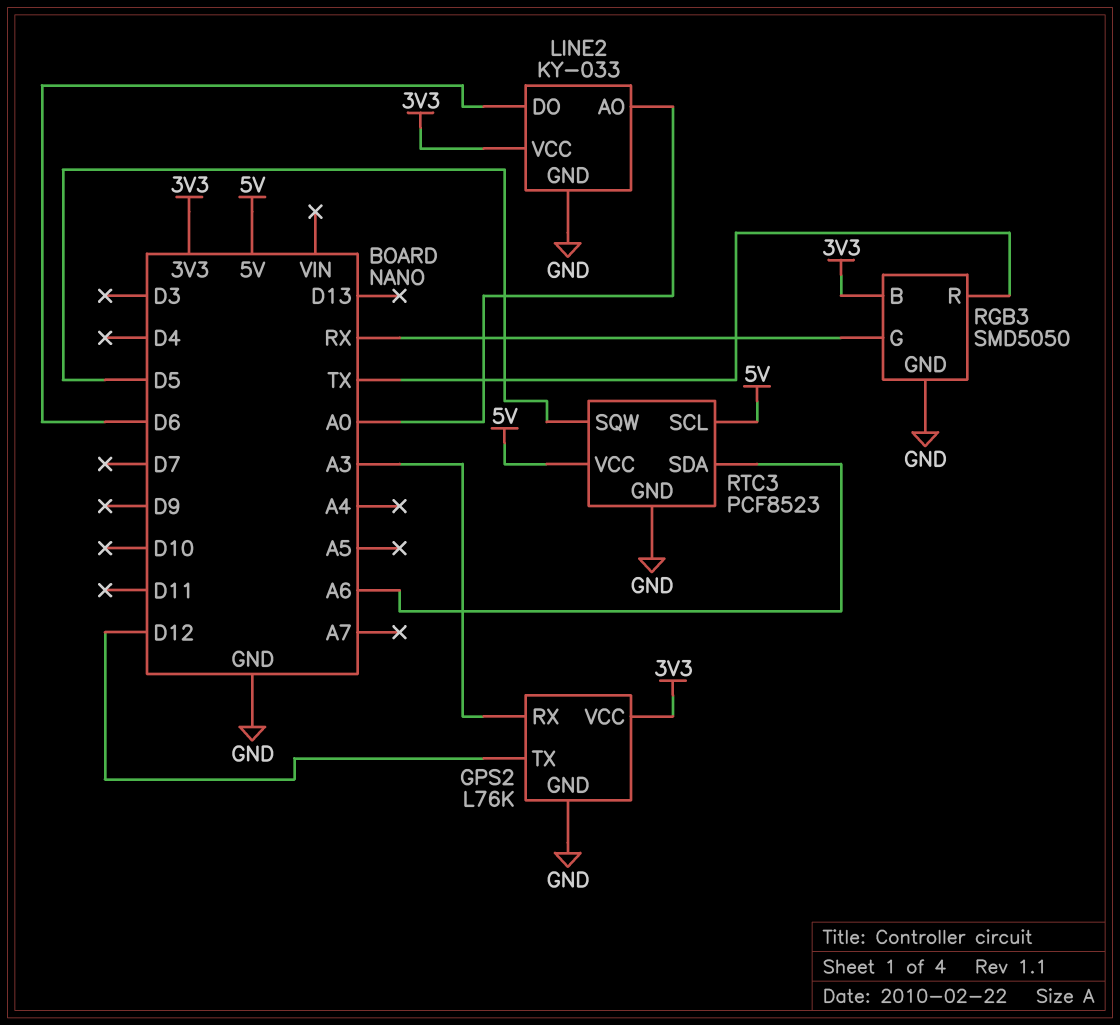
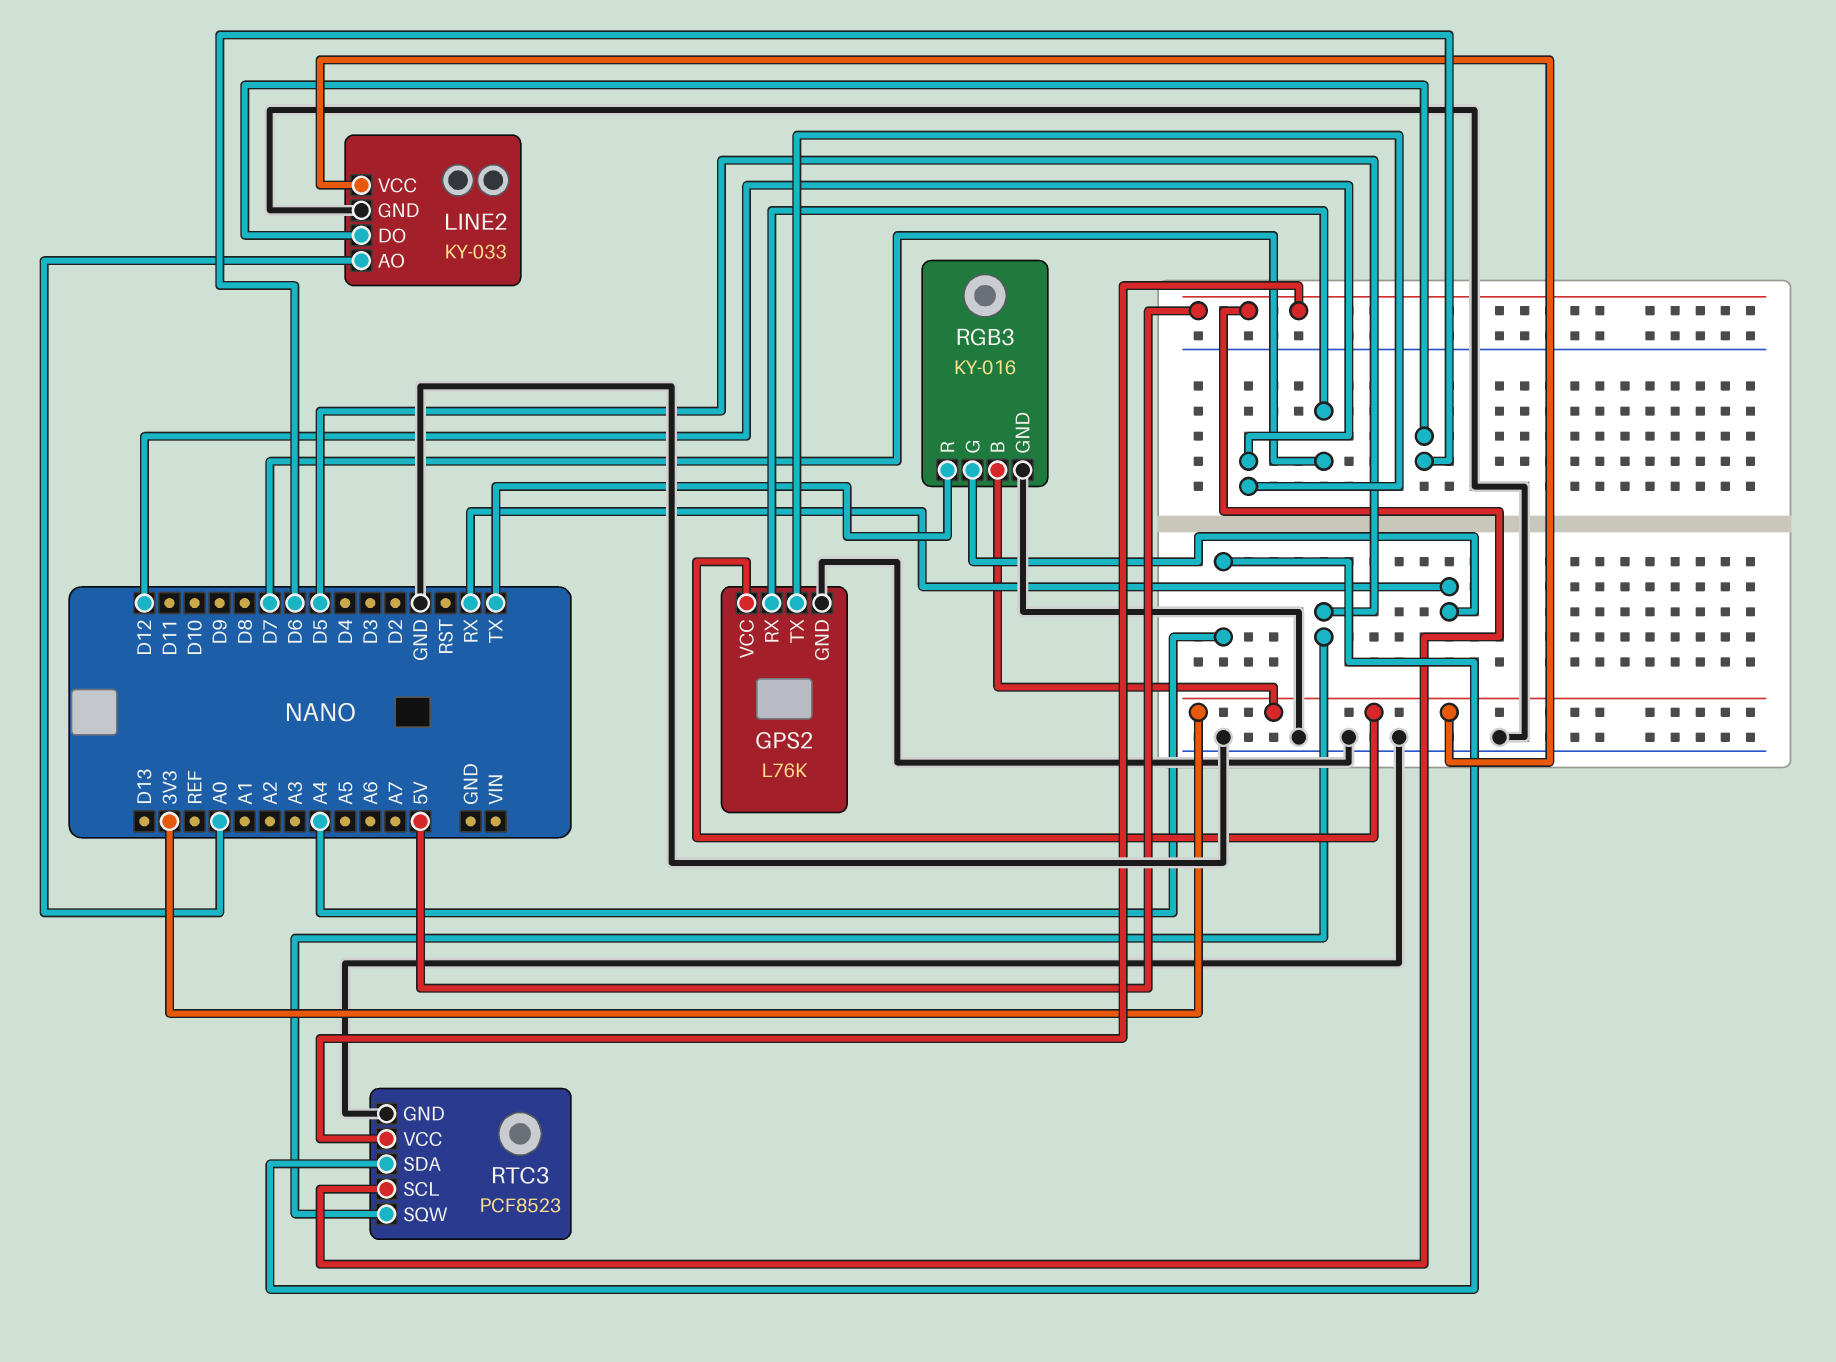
GPS2 pin RX: A3 -> D7
RGB3: SMD5050 -> KY-016
RTC3 pin SDA: A6 -> A4

